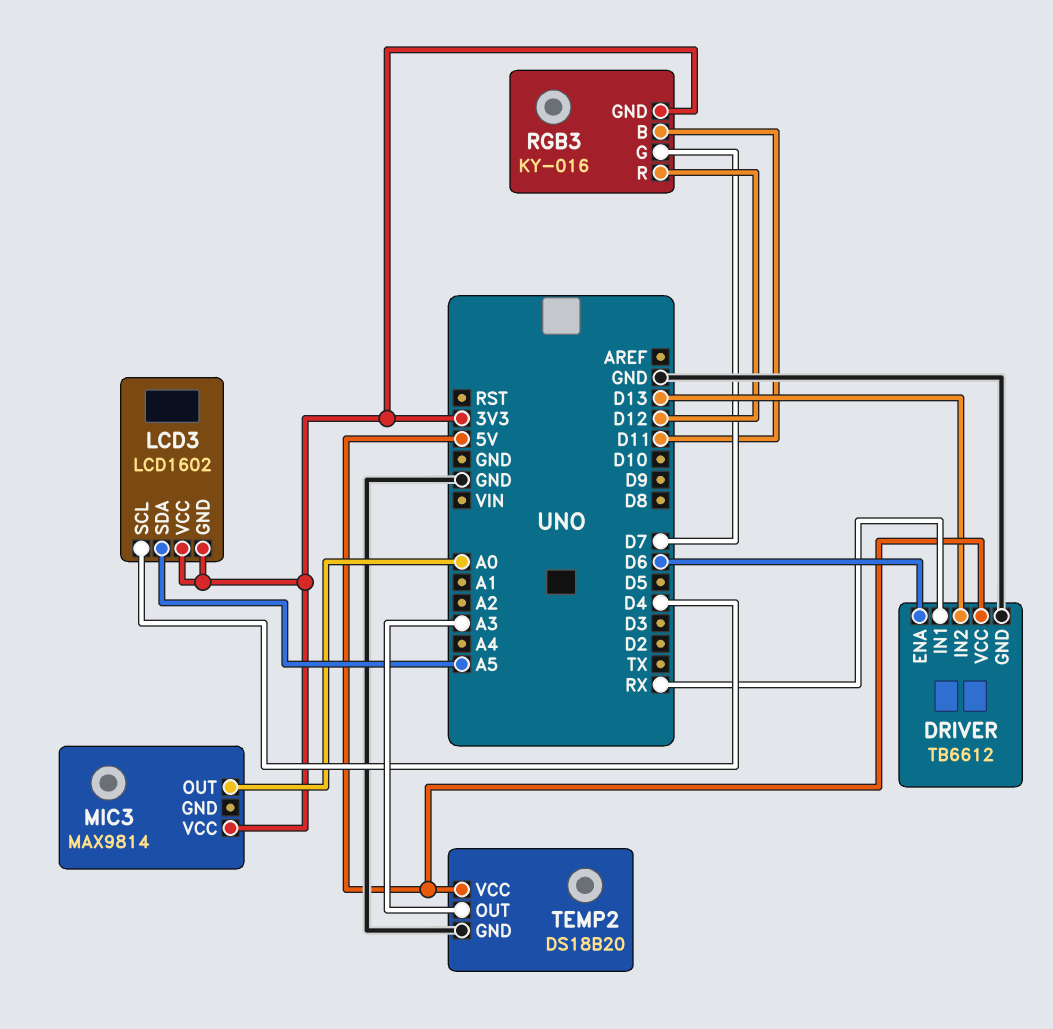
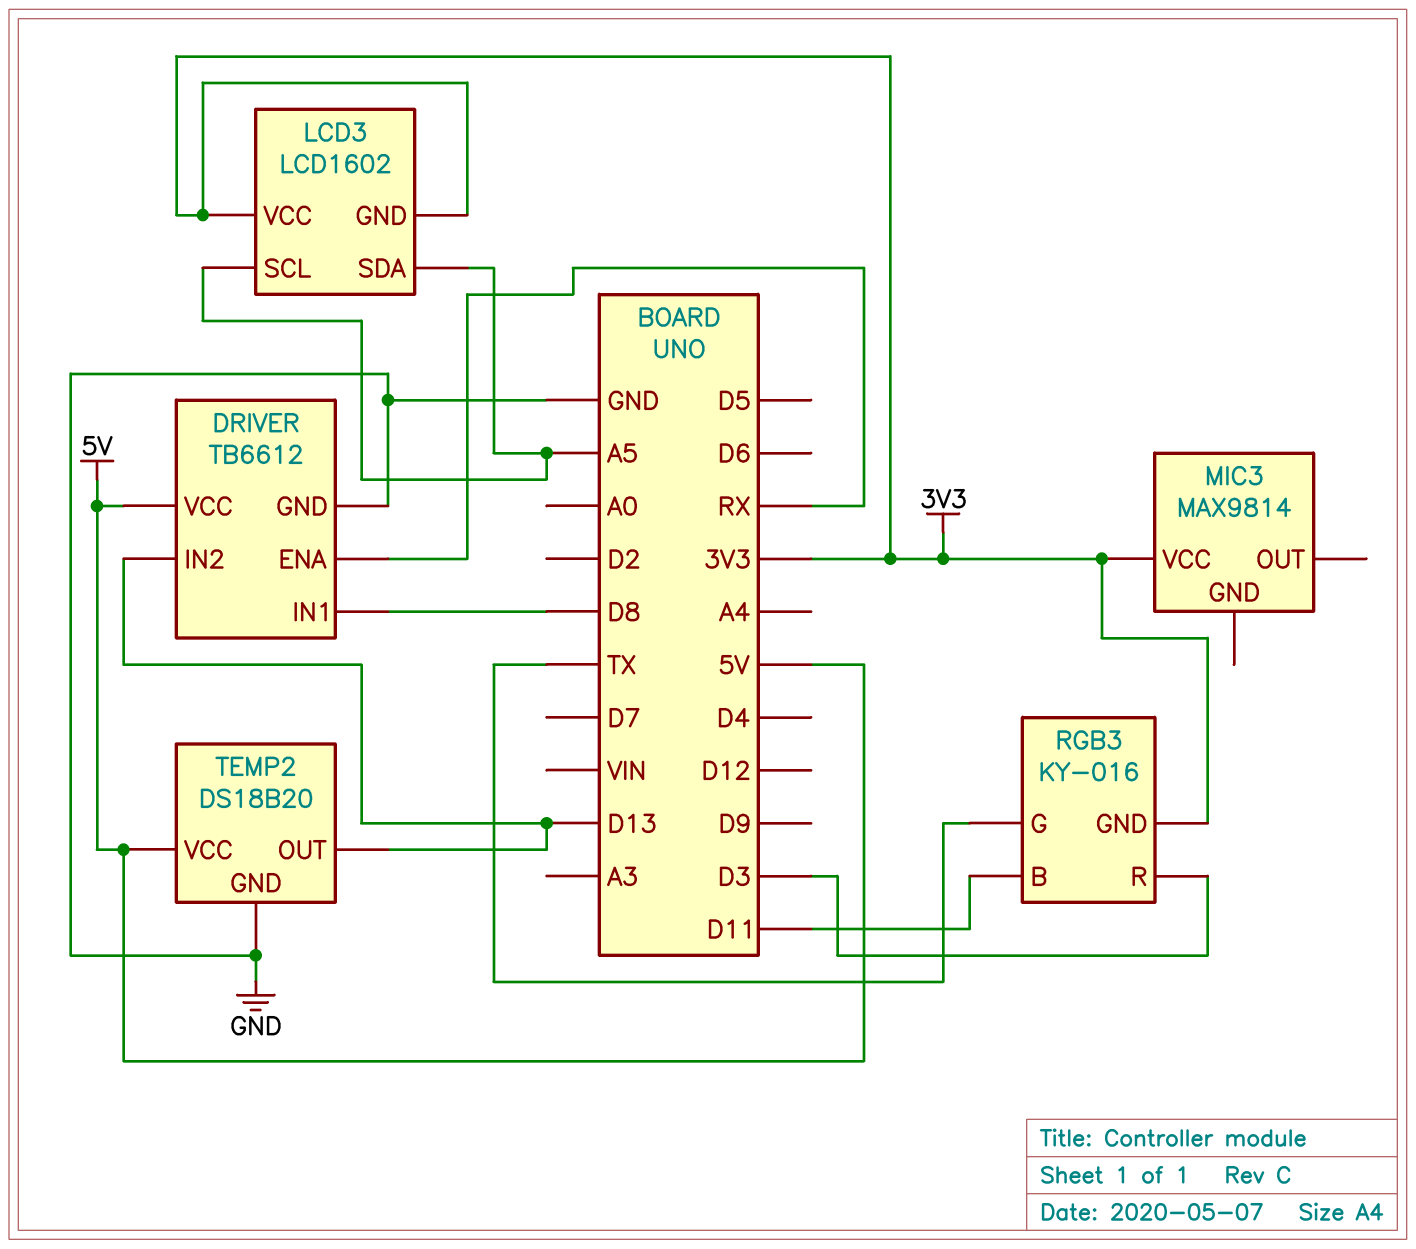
DRIVER pin ENA: D6 -> RX
DRIVER pin IN1: RX -> D8
LCD3 pin SCL: D4 -> A5
MIC3 pin OUT: A0 -> none
RGB3 pin G: D7 -> TX
RGB3 pin R: D12 -> D3
TEMP2 pin OUT: A3 -> D13

